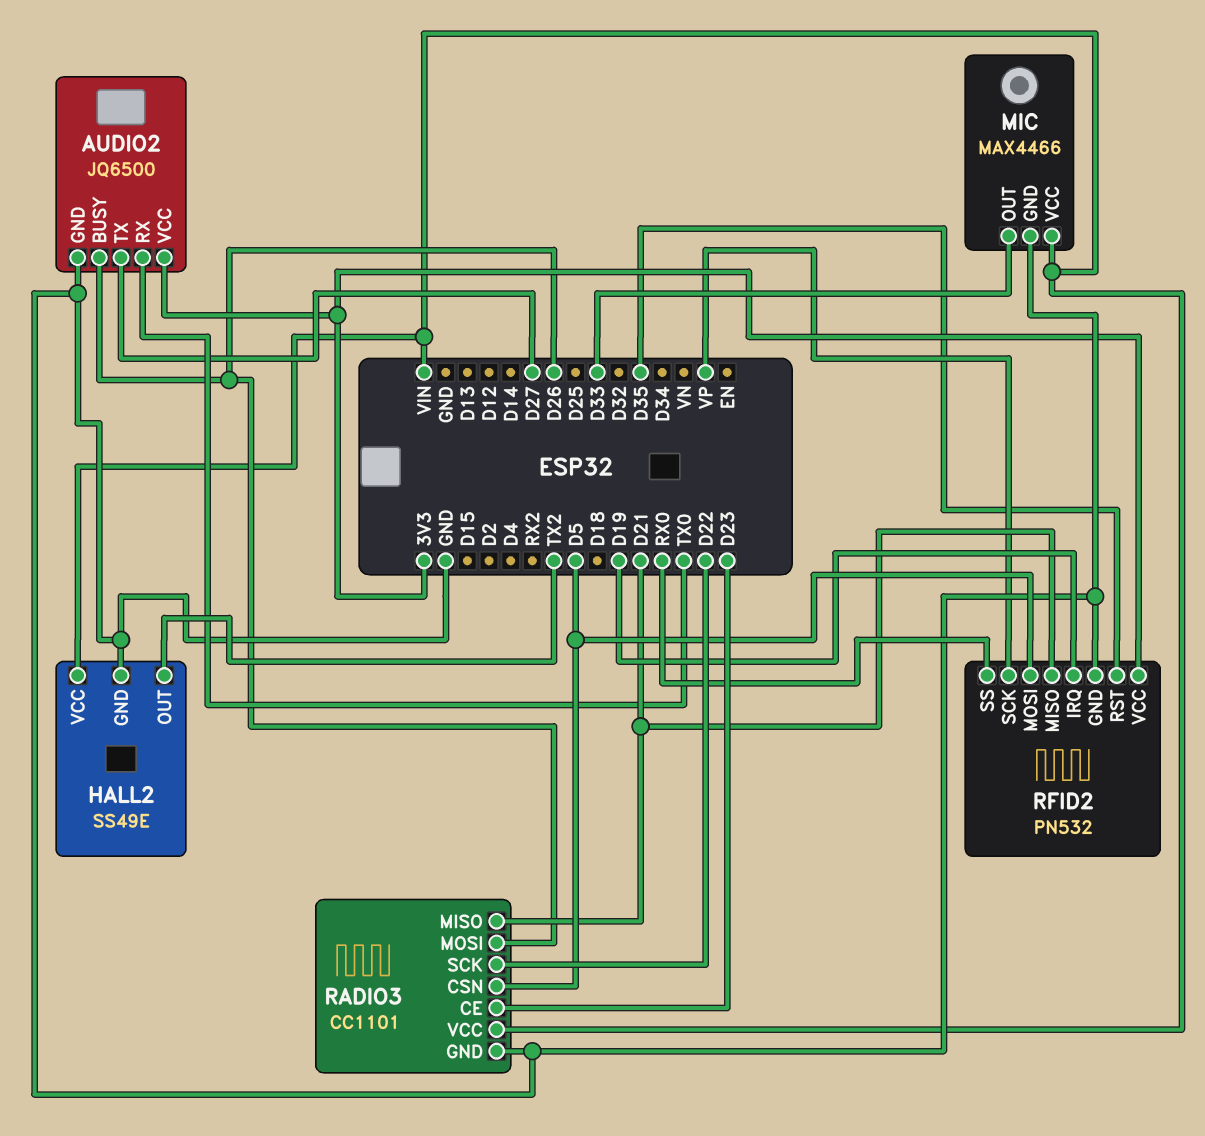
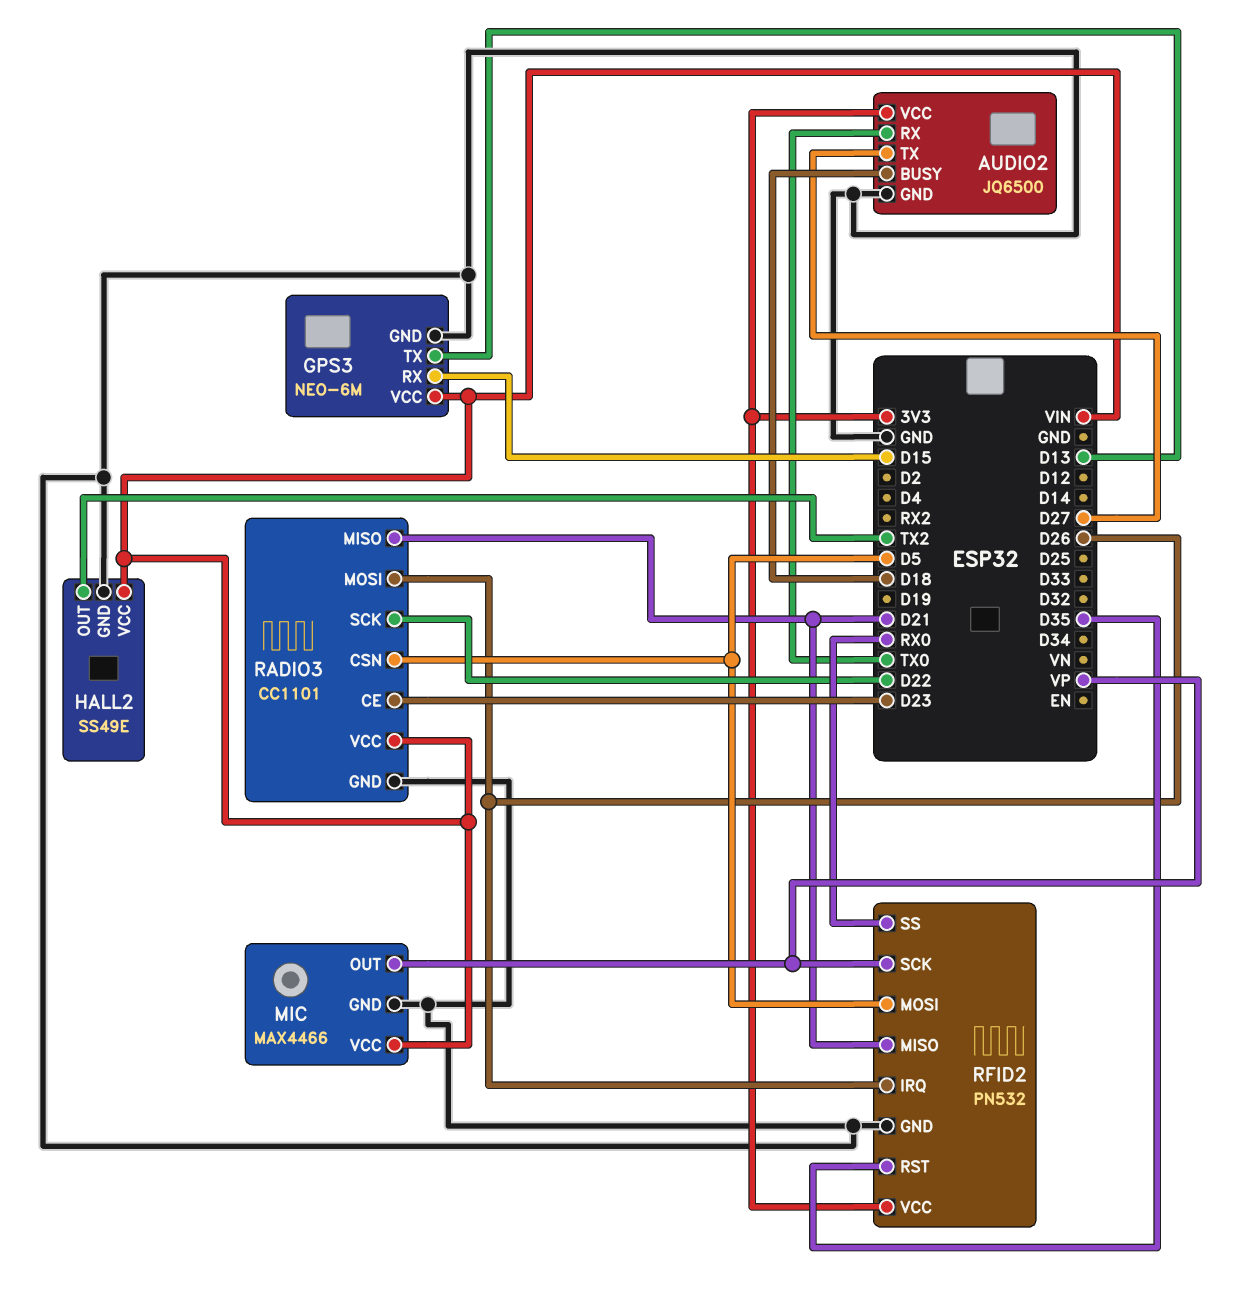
AUDIO2 pin BUSY: D26 -> D18
GPS3: none -> NEO-6M
GPS3 pin GND: none -> GND
GPS3 pin RX: none -> D15
GPS3 pin TX: none -> D13
GPS3 pin VCC: none -> VIN
MIC pin OUT: D33 -> VP
RFID2 pin IRQ: D19 -> D26

